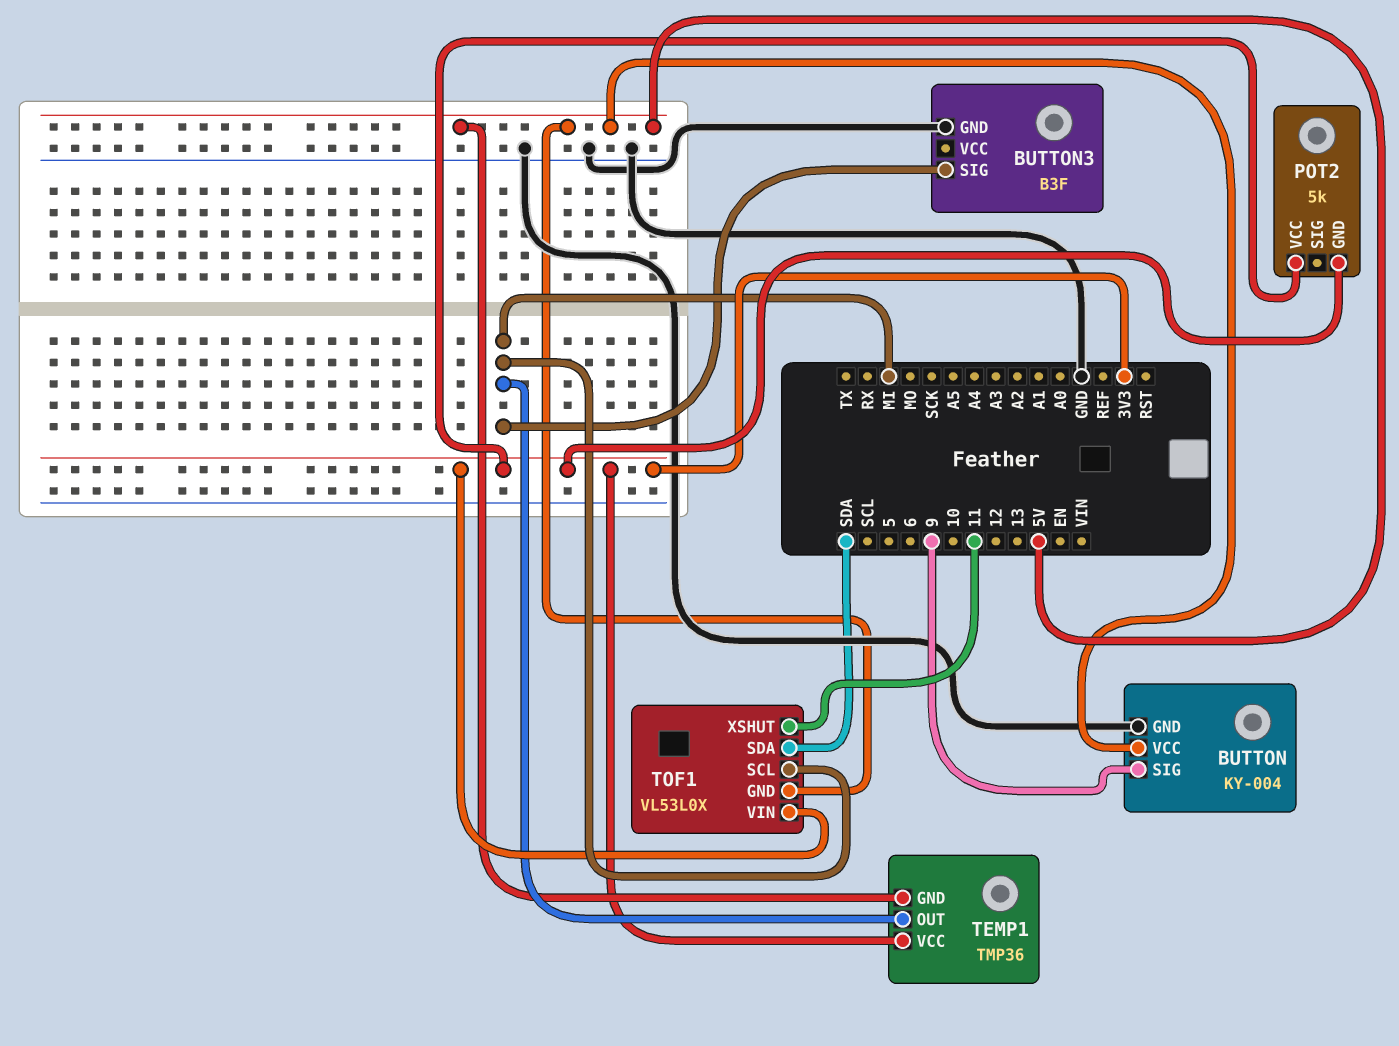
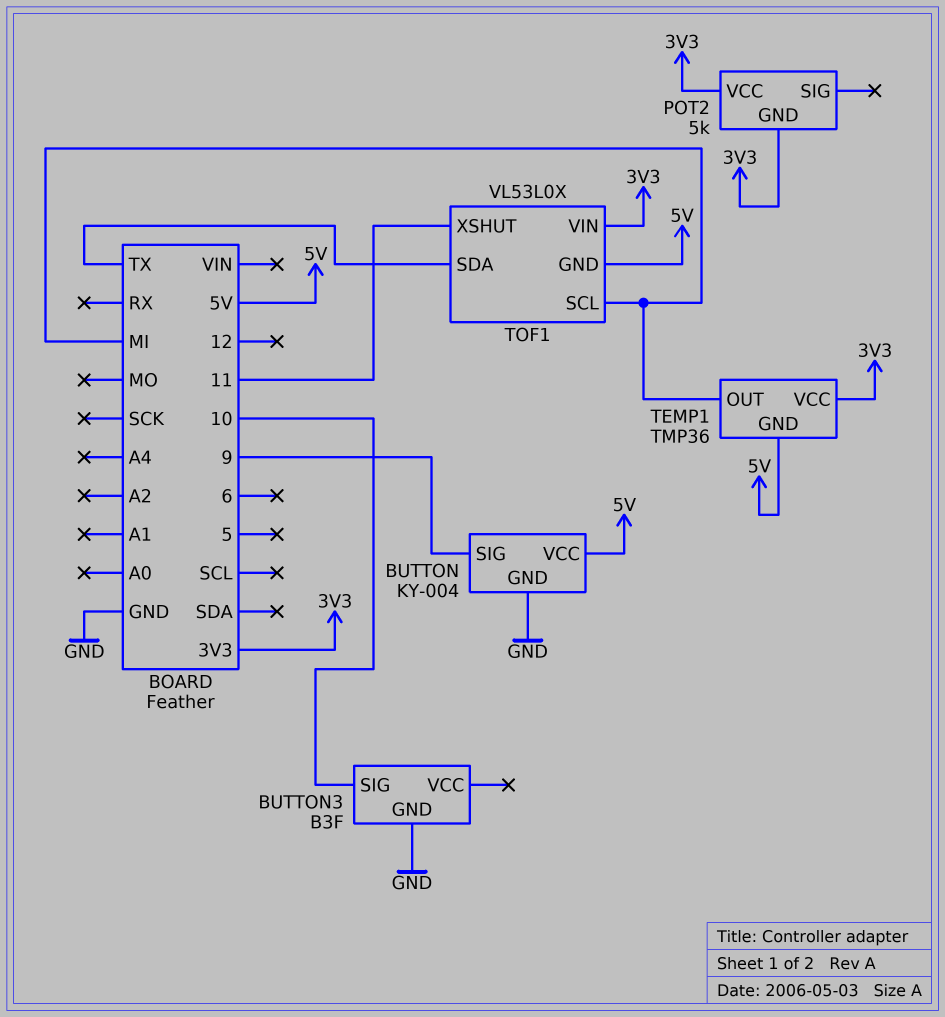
BUTTON3 pin SIG: MI -> 10
TOF1 pin SDA: SDA -> TX

